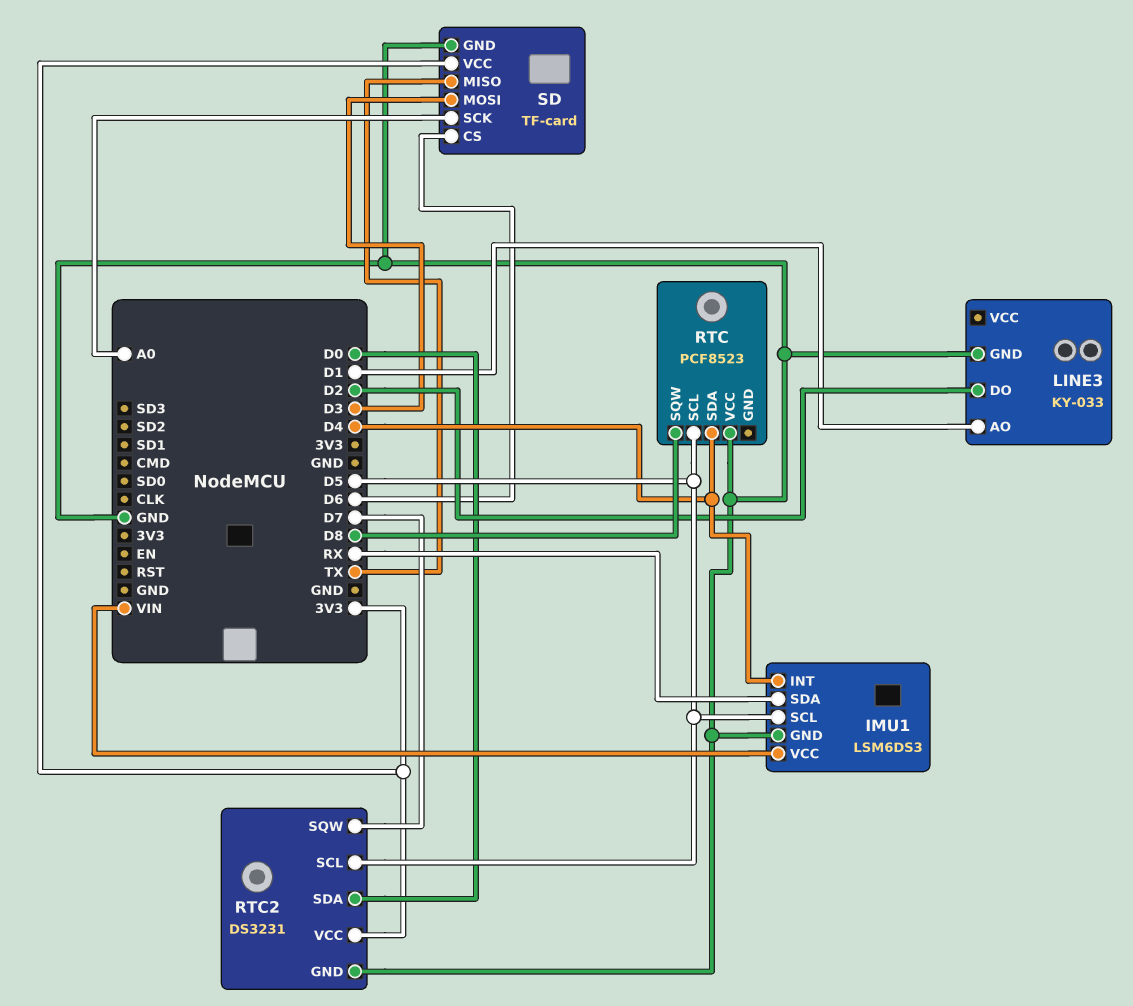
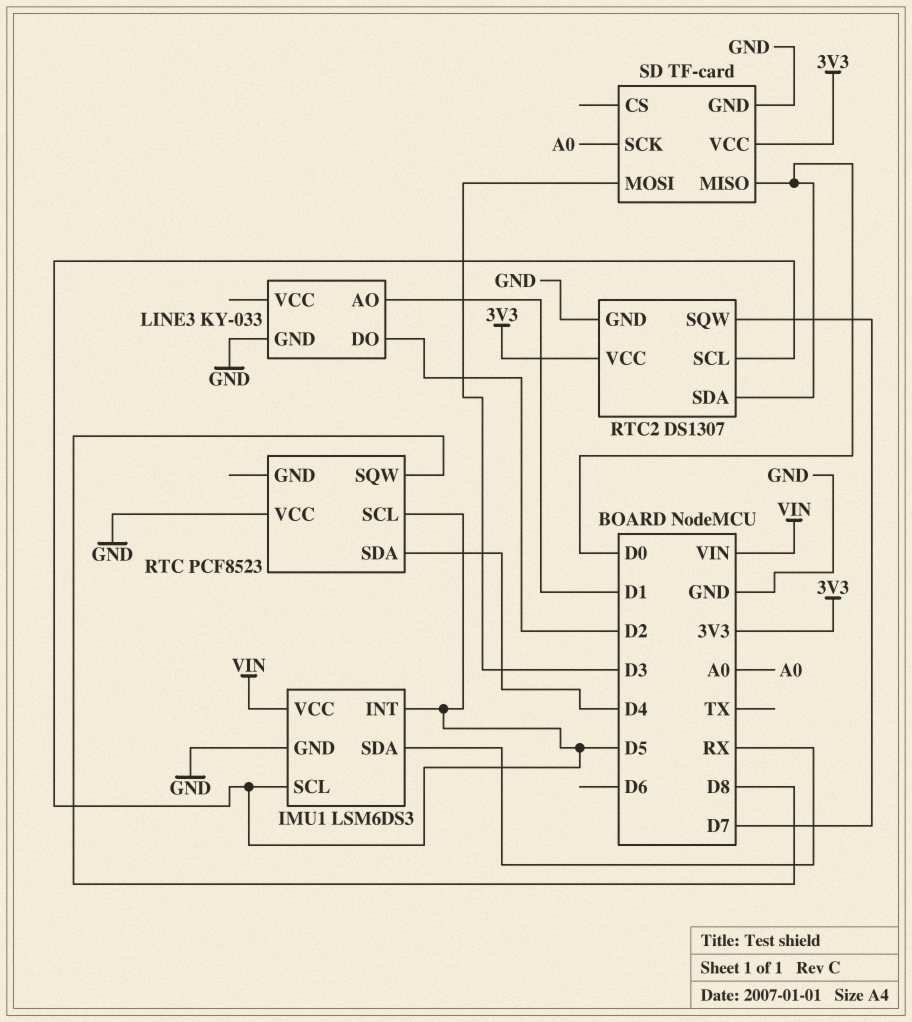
IMU1 pin INT: D4 -> D5
RTC2: DS3231 -> DS1307
SD pin CS: D6 -> none
SD pin MISO: TX -> D0

